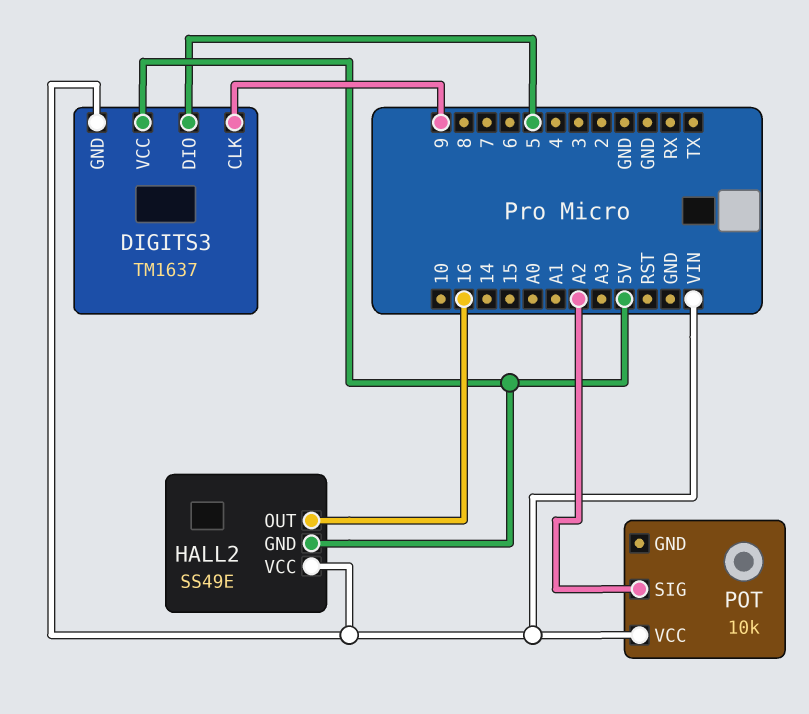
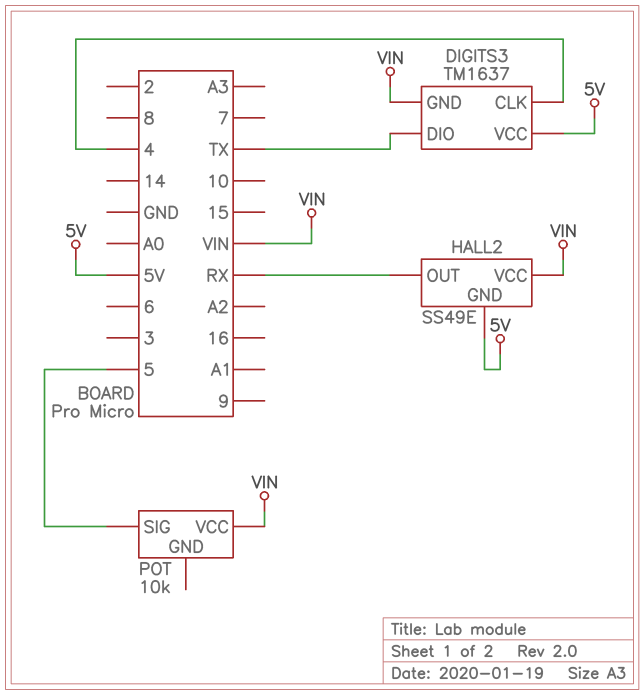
DIGITS3 pin CLK: 9 -> 4
DIGITS3 pin DIO: 5 -> TX
HALL2 pin OUT: 16 -> RX
POT pin SIG: A2 -> 5

